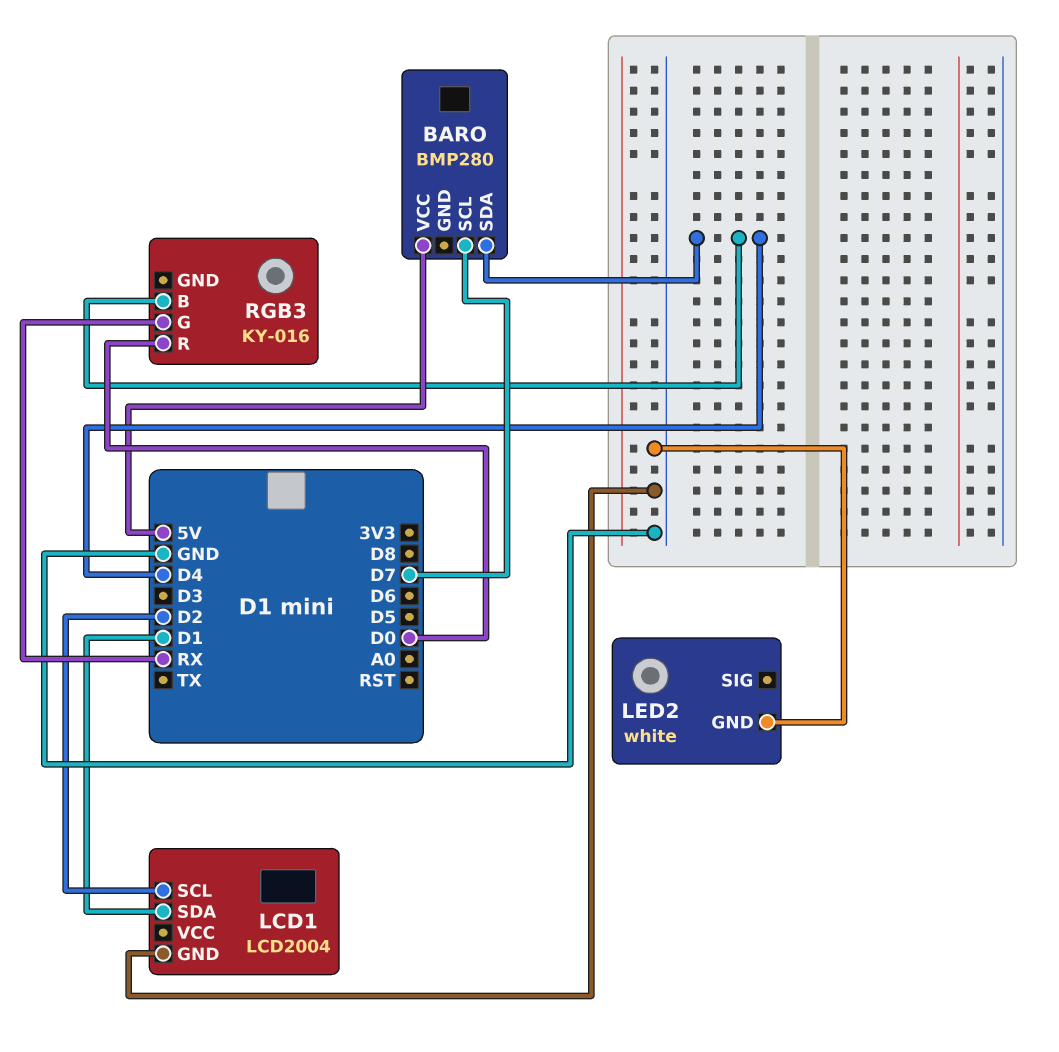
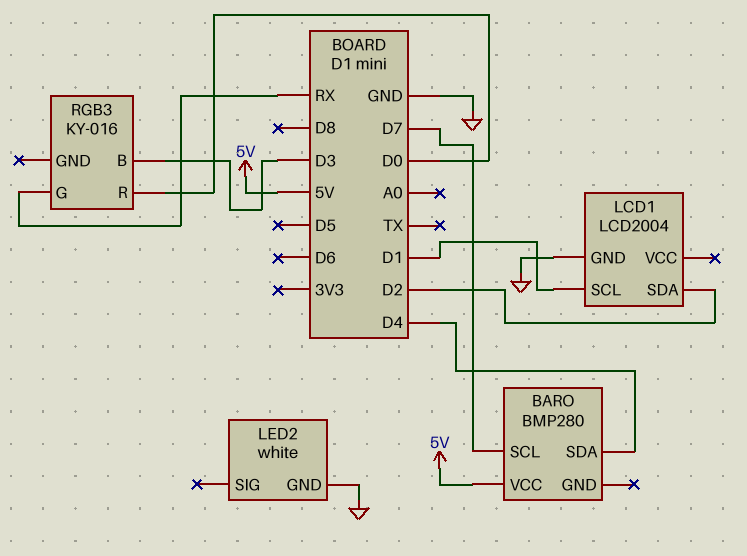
LCD1 pin SCL: D2 -> D1
LCD1 pin SDA: D1 -> D2
RGB3 pin B: D4 -> D3

